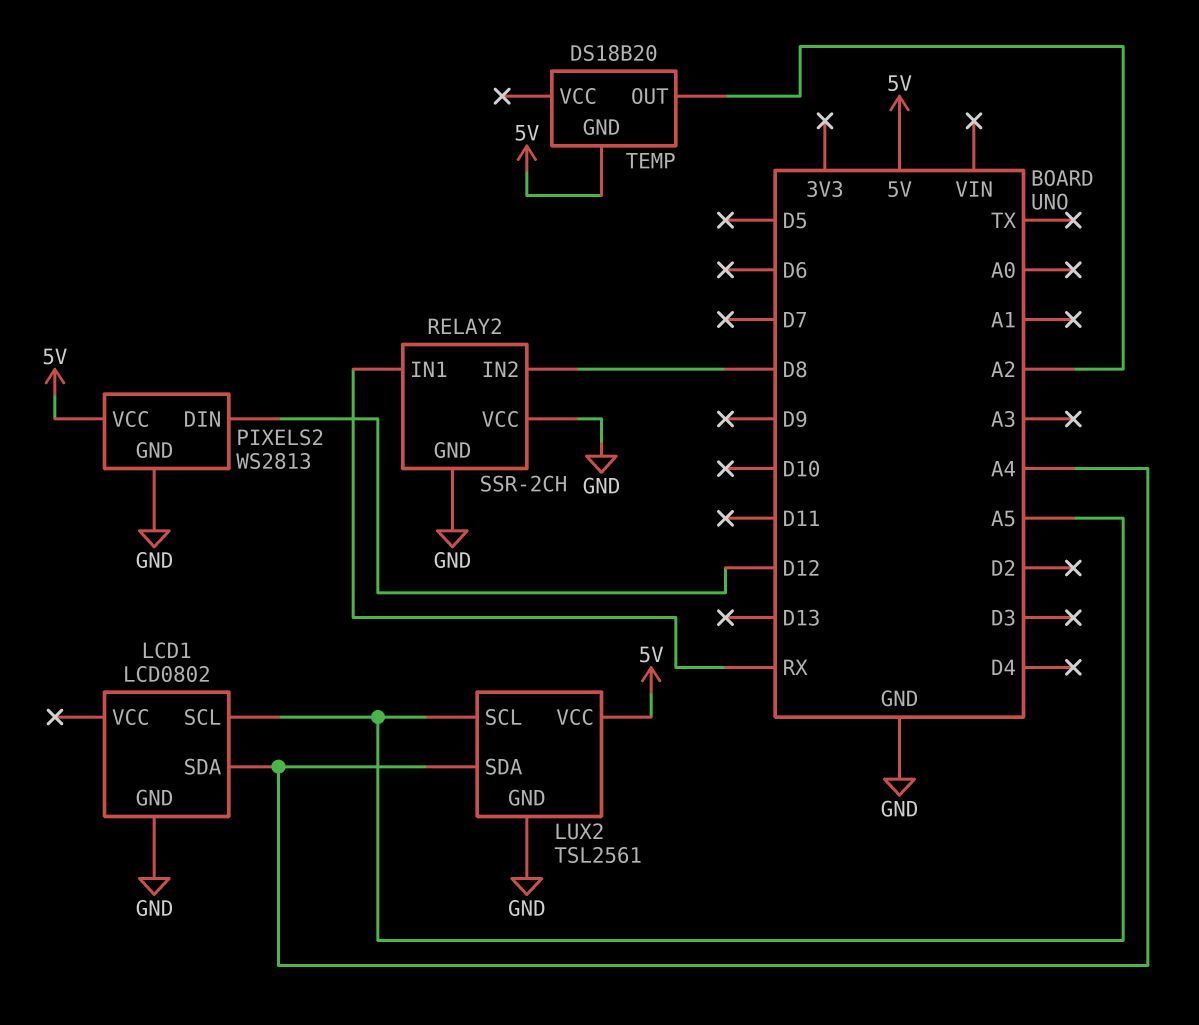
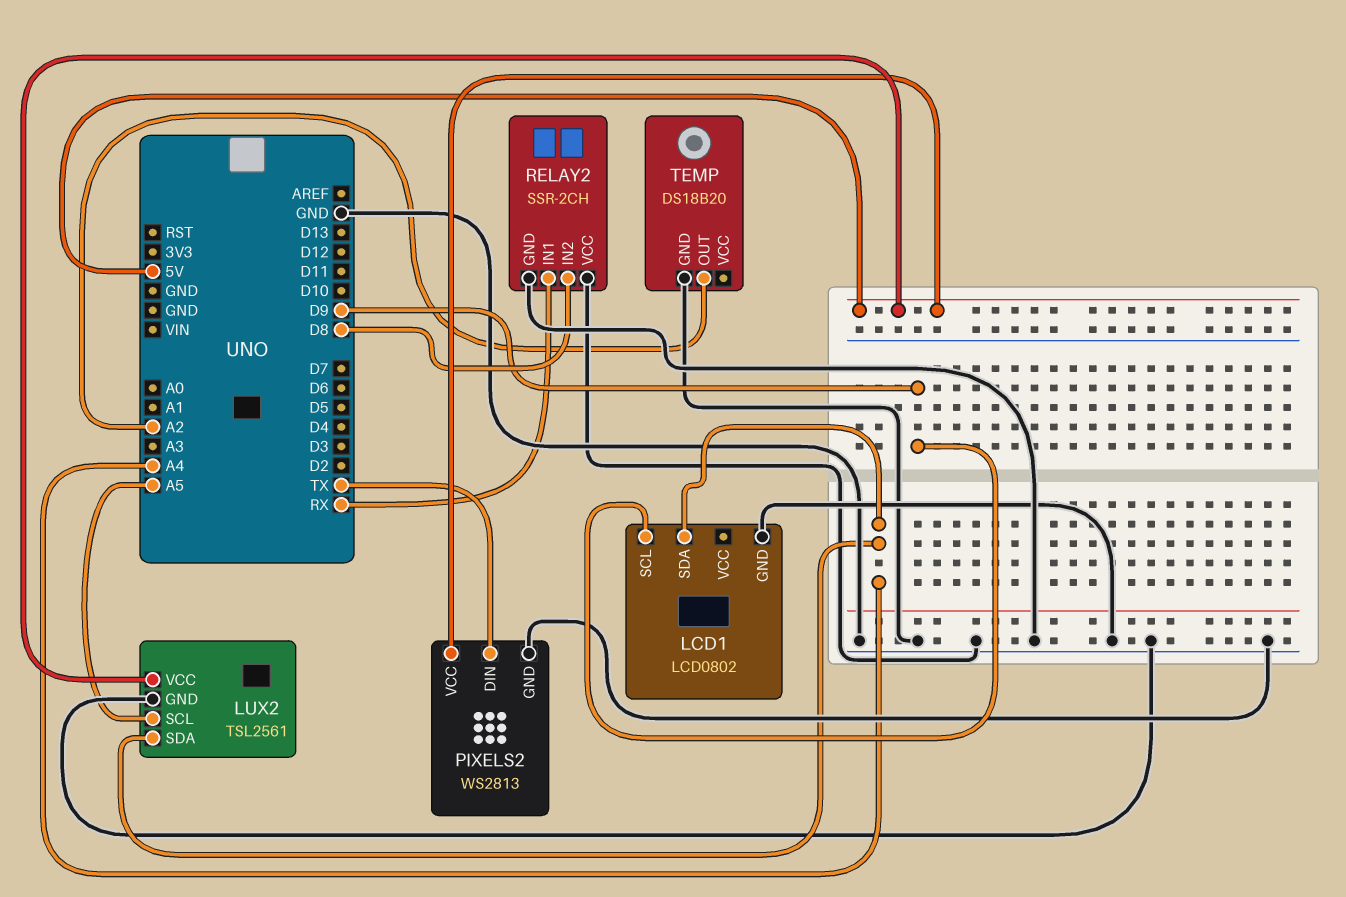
LCD1 pin SCL: A5 -> D9
PIXELS2 pin DIN: D12 -> TX
TEMP pin GND: 5V -> GND

